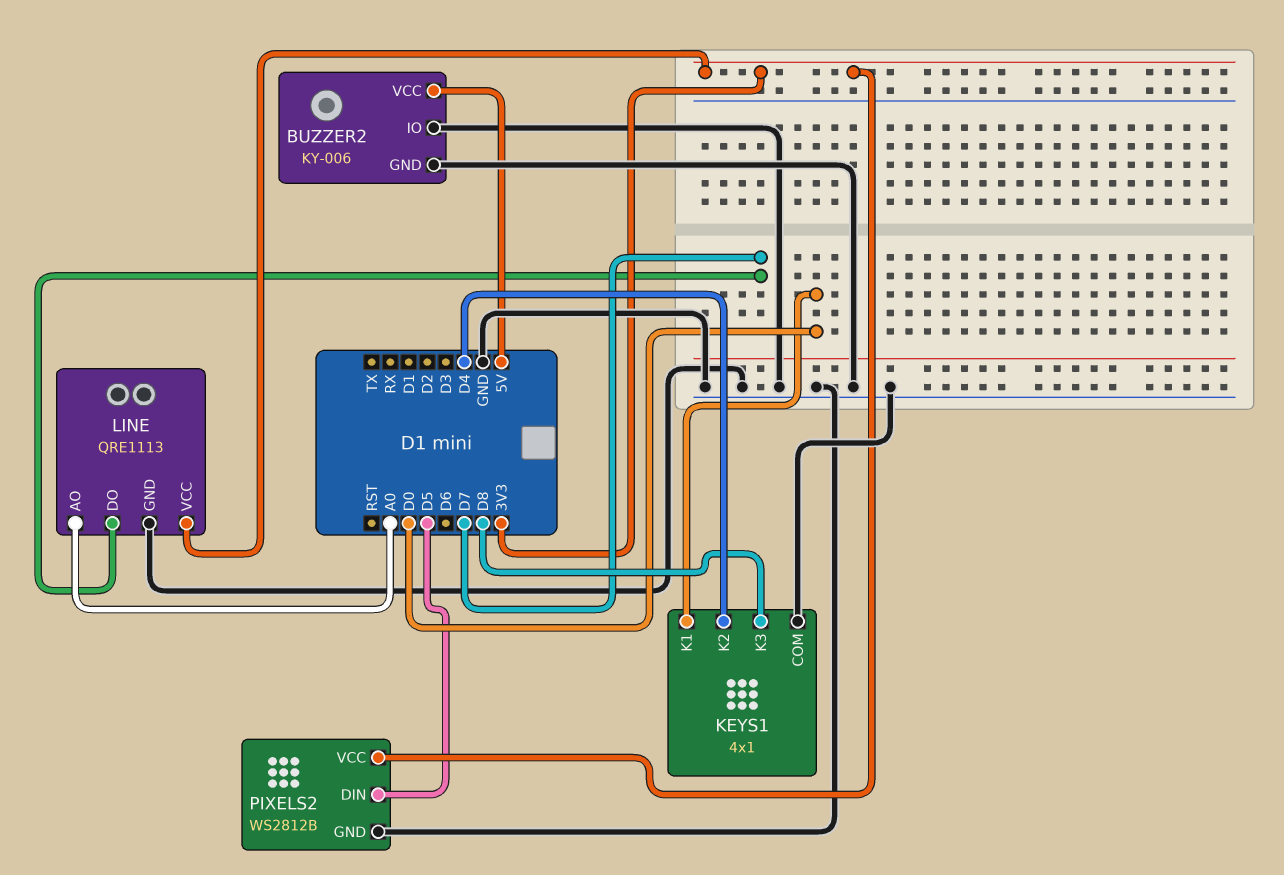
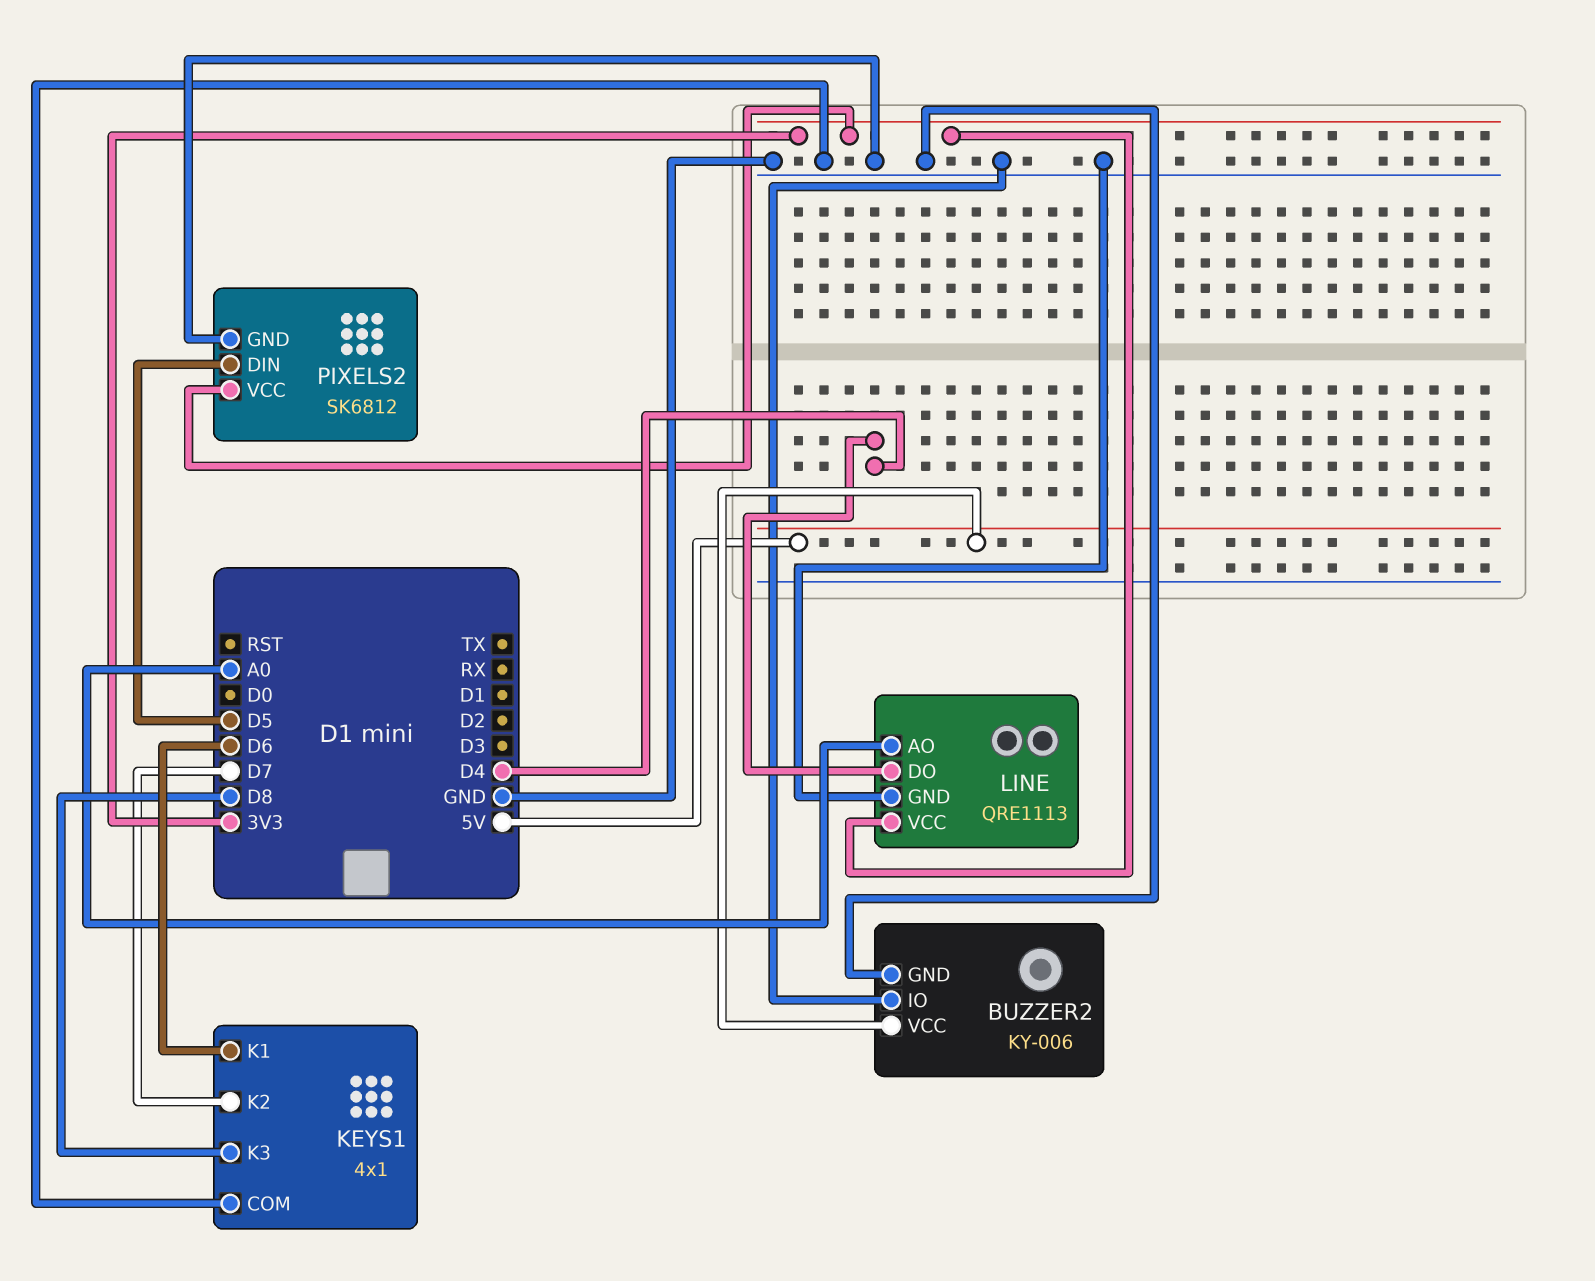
KEYS1 pin K1: D0 -> D6
KEYS1 pin K2: D4 -> D7
LINE pin DO: D7 -> D4
PIXELS2: WS2812B -> SK6812

